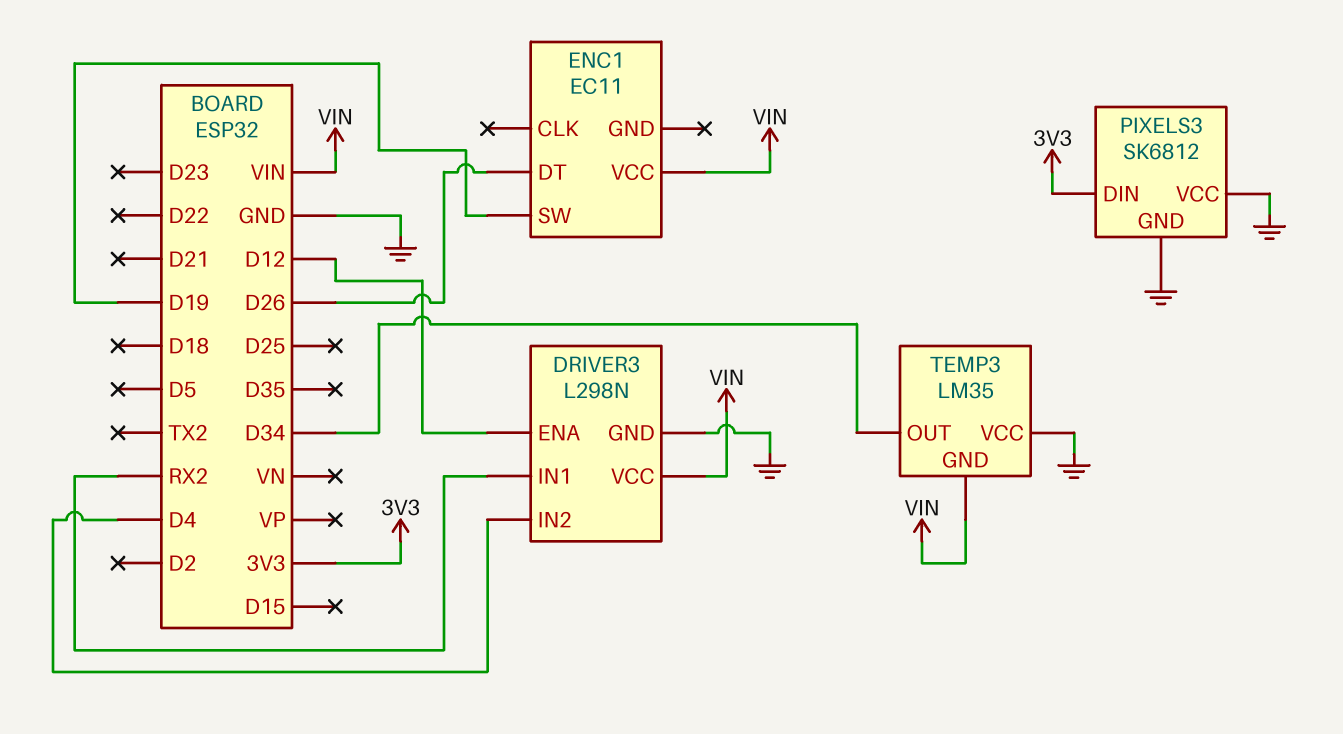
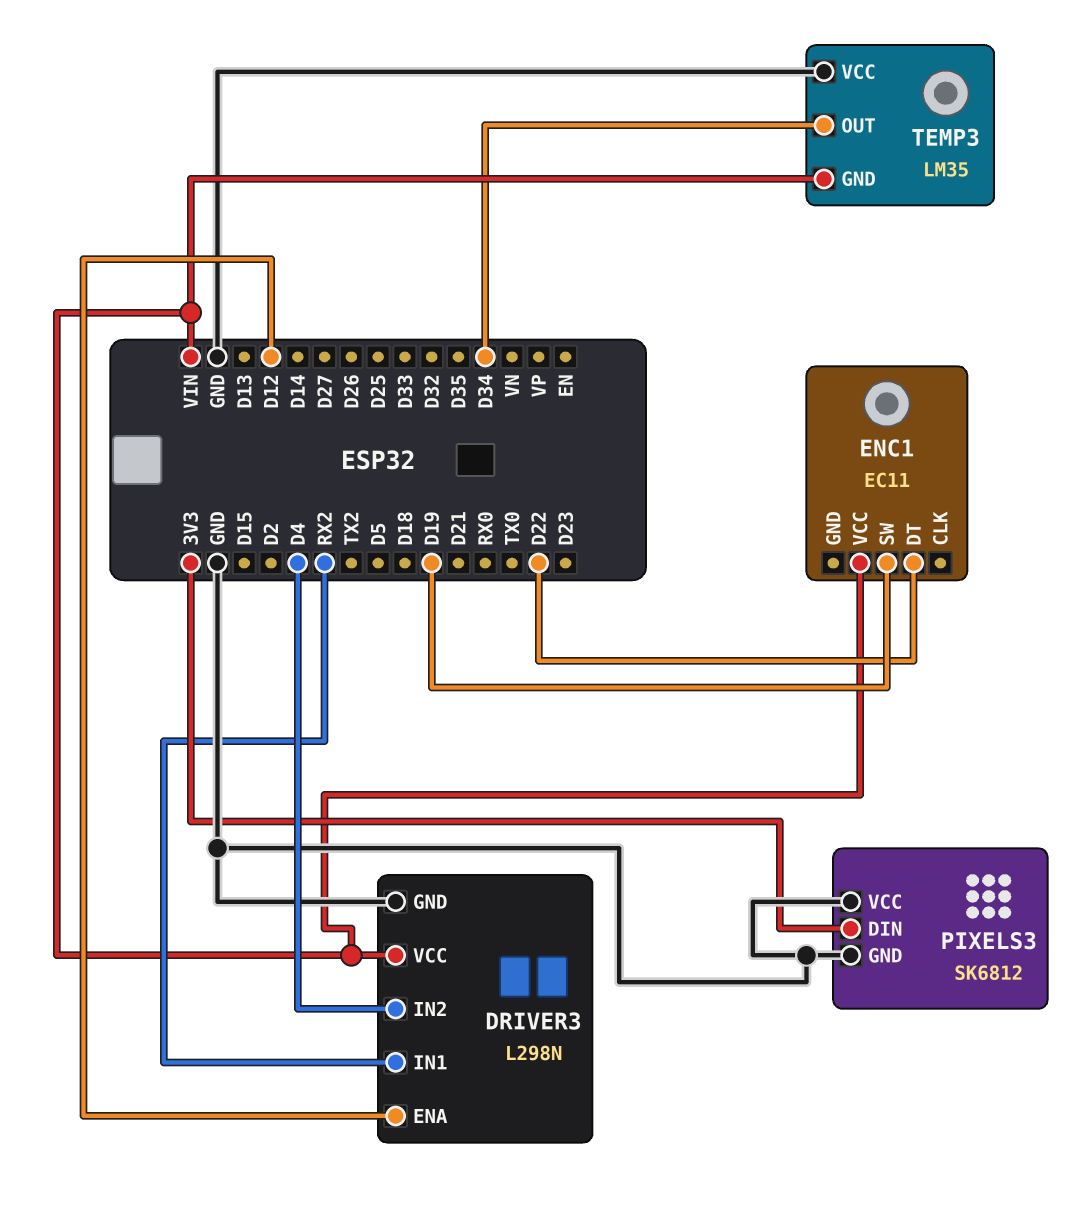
ENC1 pin DT: D26 -> D22

